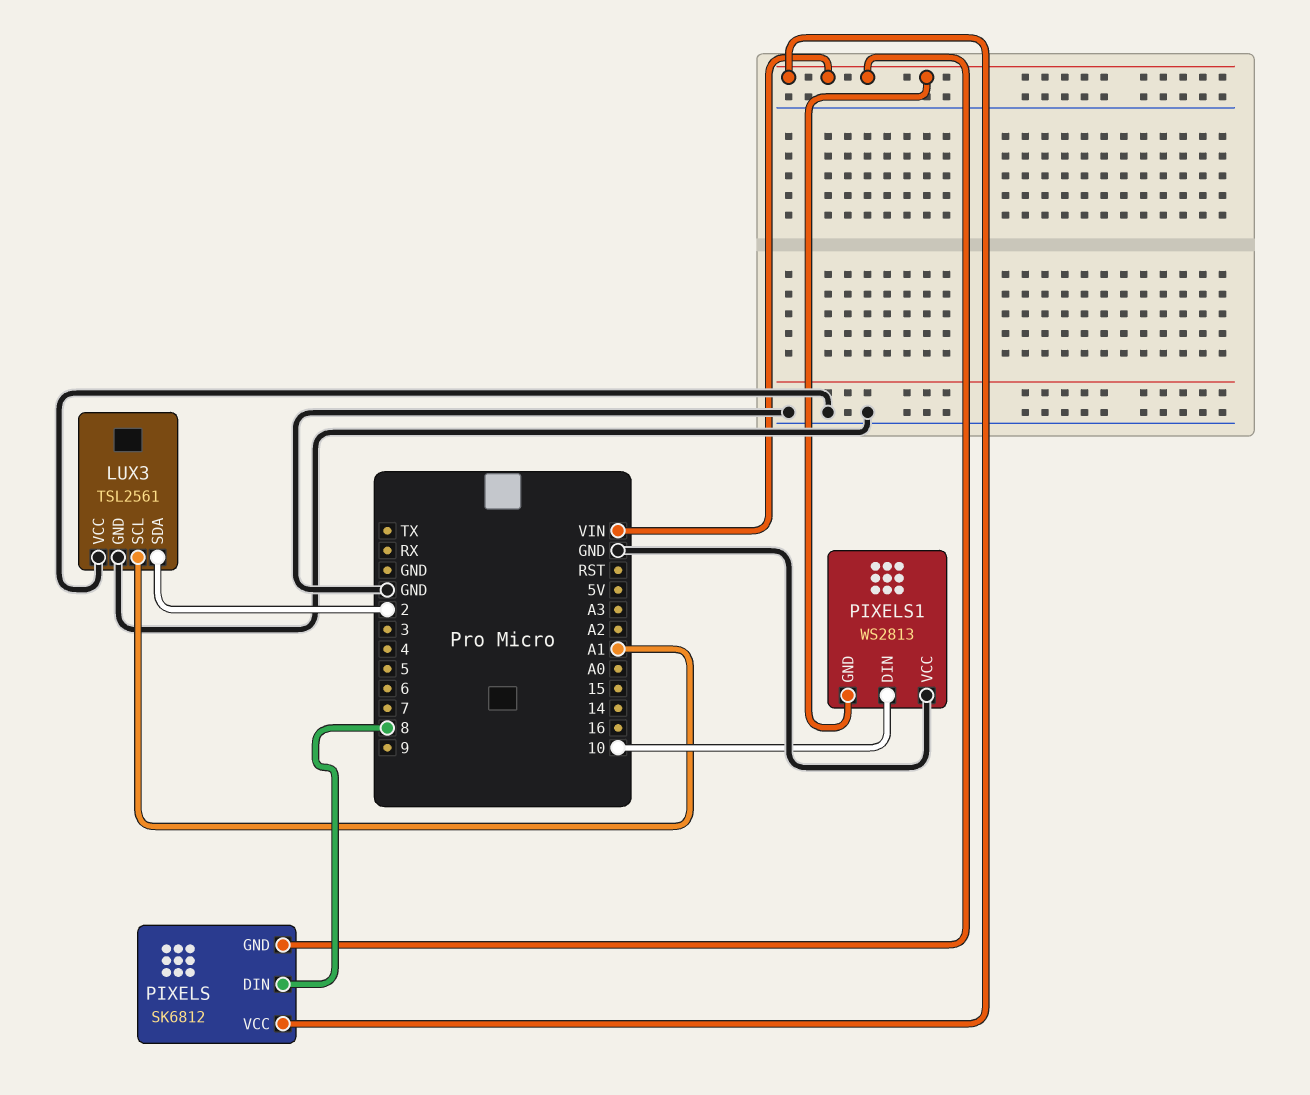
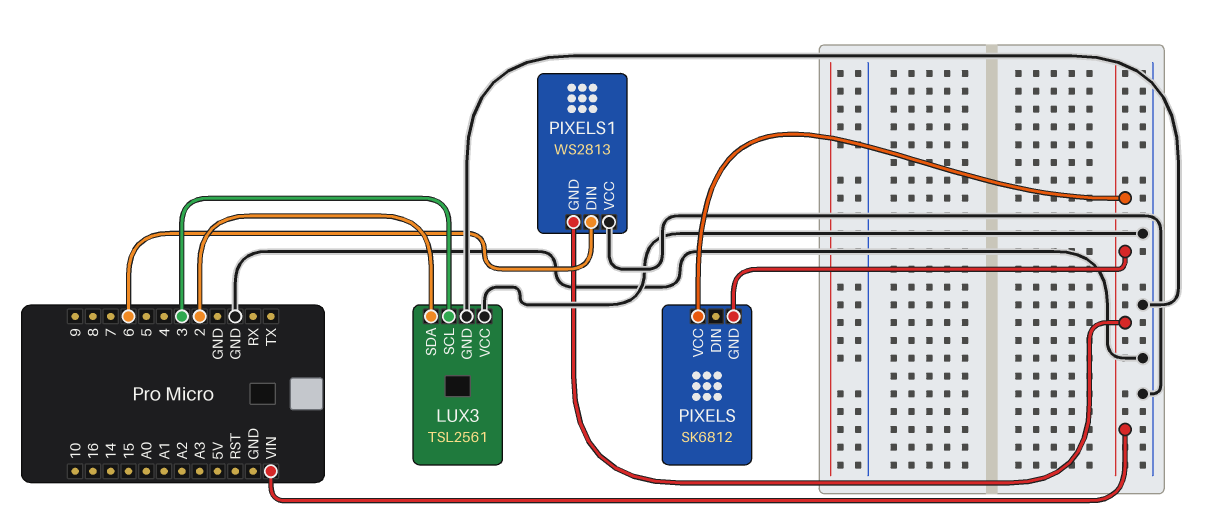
LUX3 pin SCL: A1 -> 3
PIXELS pin DIN: 8 -> none
PIXELS1 pin DIN: 10 -> 6

